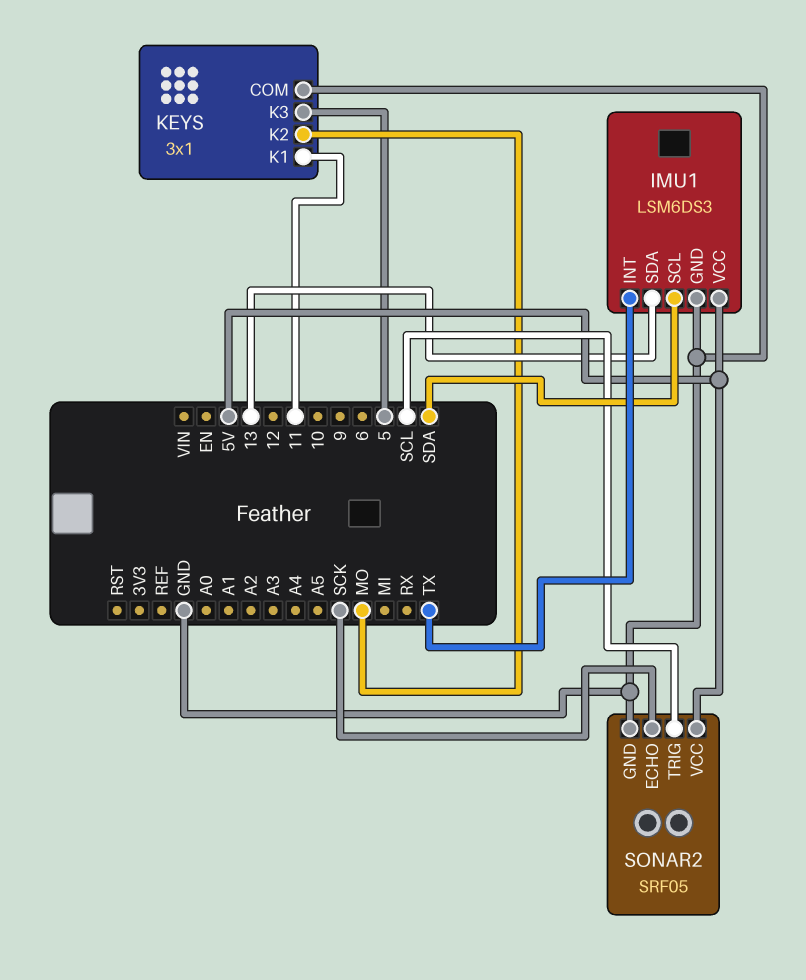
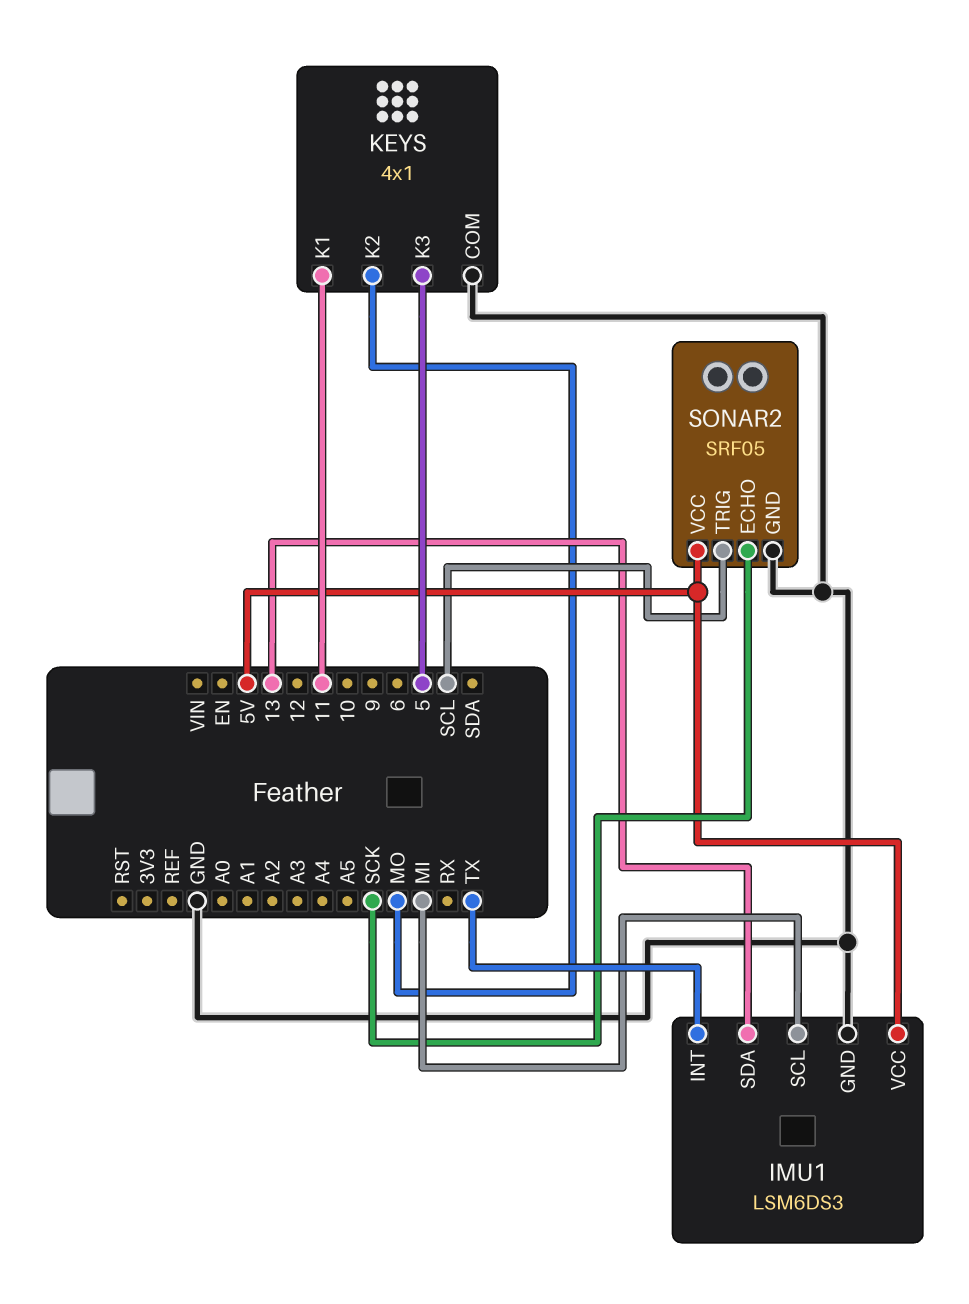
IMU1 pin SCL: SDA -> MI
KEYS: 3x1 -> 4x1

